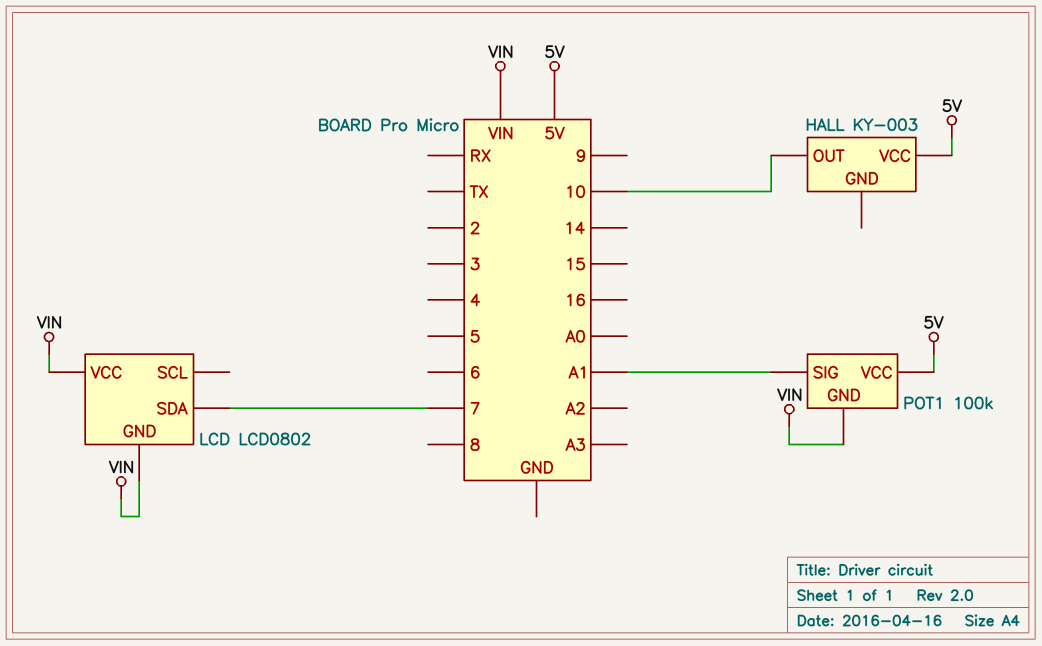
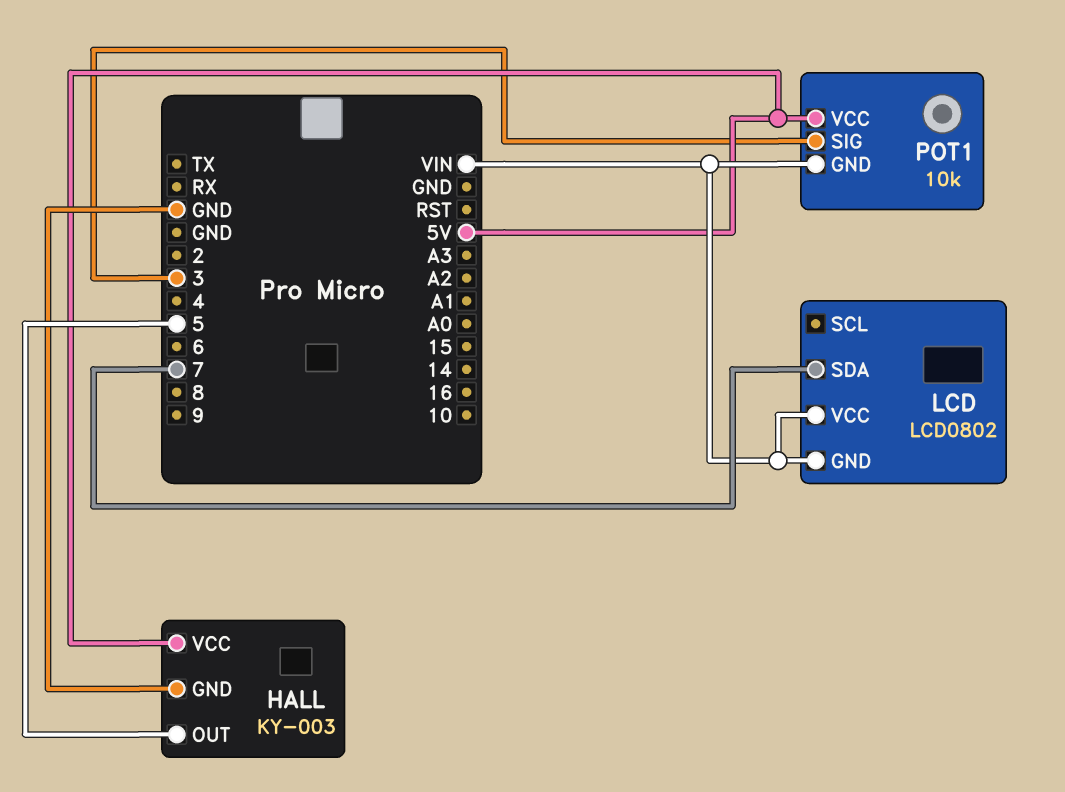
HALL pin GND: none -> GND
HALL pin OUT: 10 -> 5
POT1: 100k -> 10k
POT1 pin SIG: A1 -> 3

